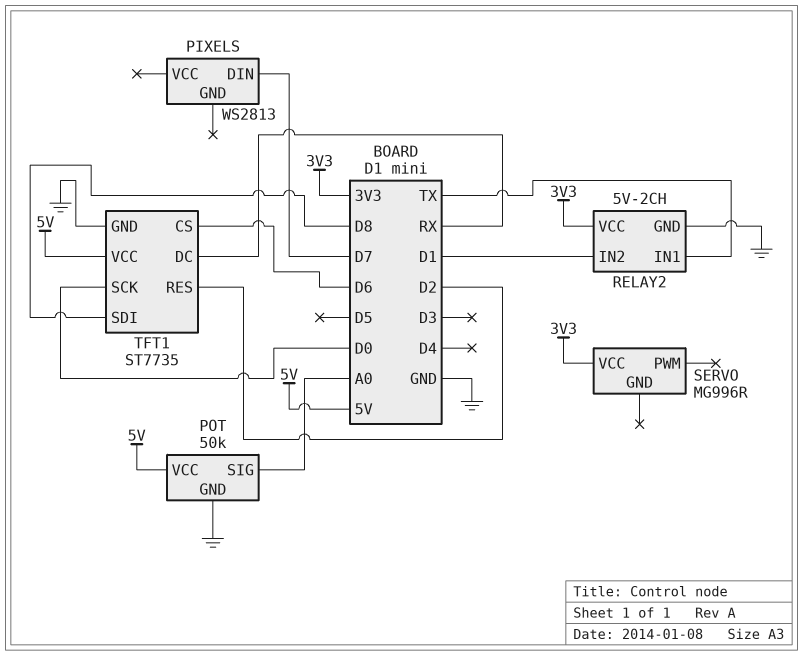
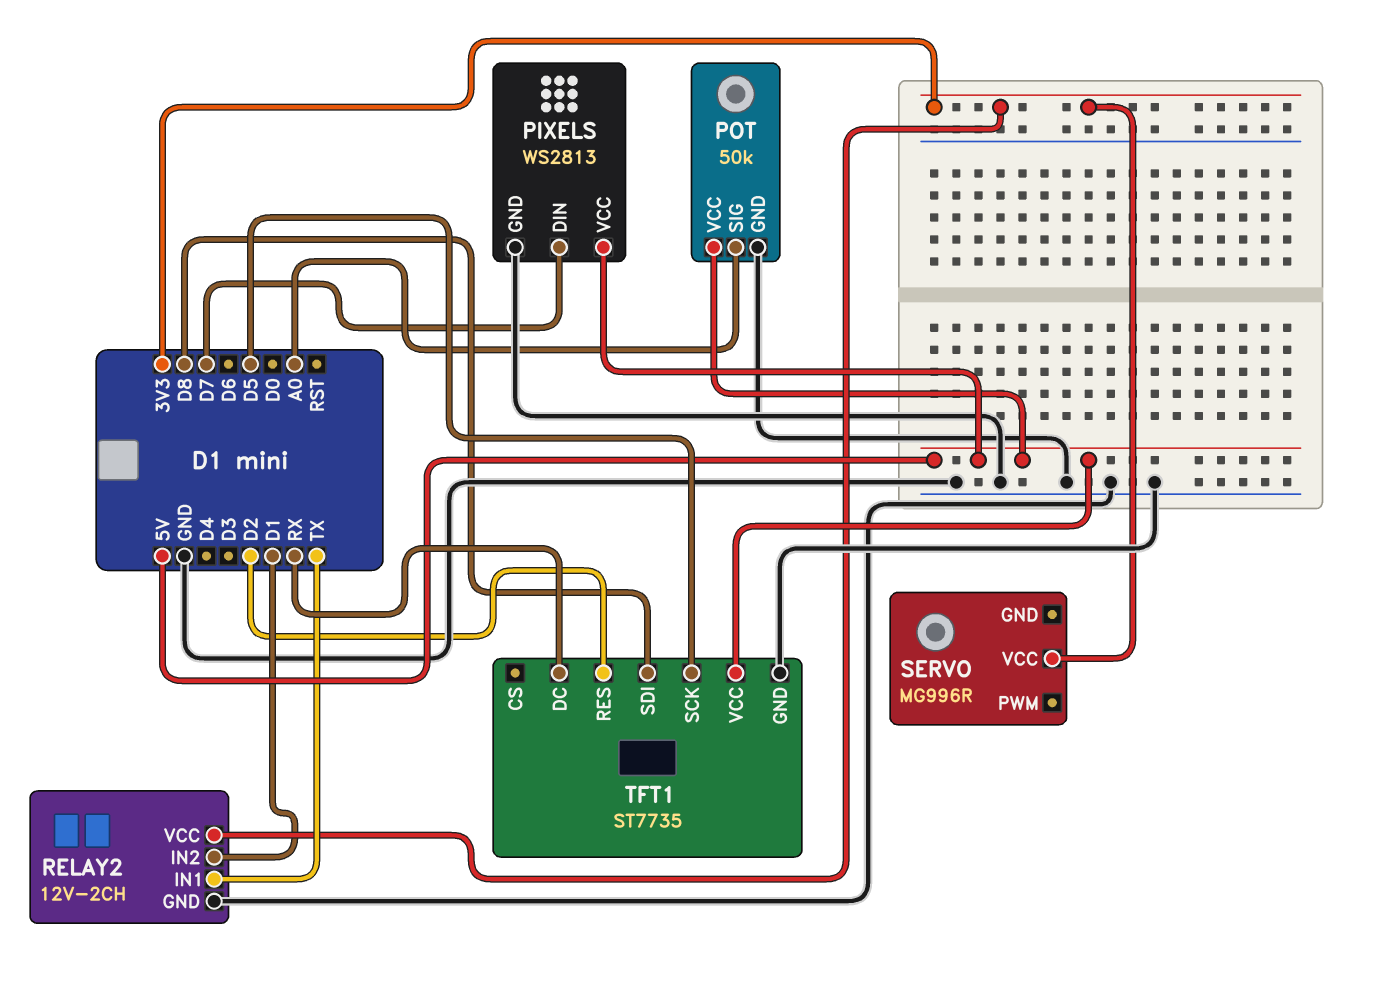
PIXELS pin GND: none -> GND
PIXELS pin VCC: none -> 5V
RELAY2: 5V-2CH -> 12V-2CH
TFT1 pin CS: D6 -> none
TFT1 pin SCK: D0 -> D5

